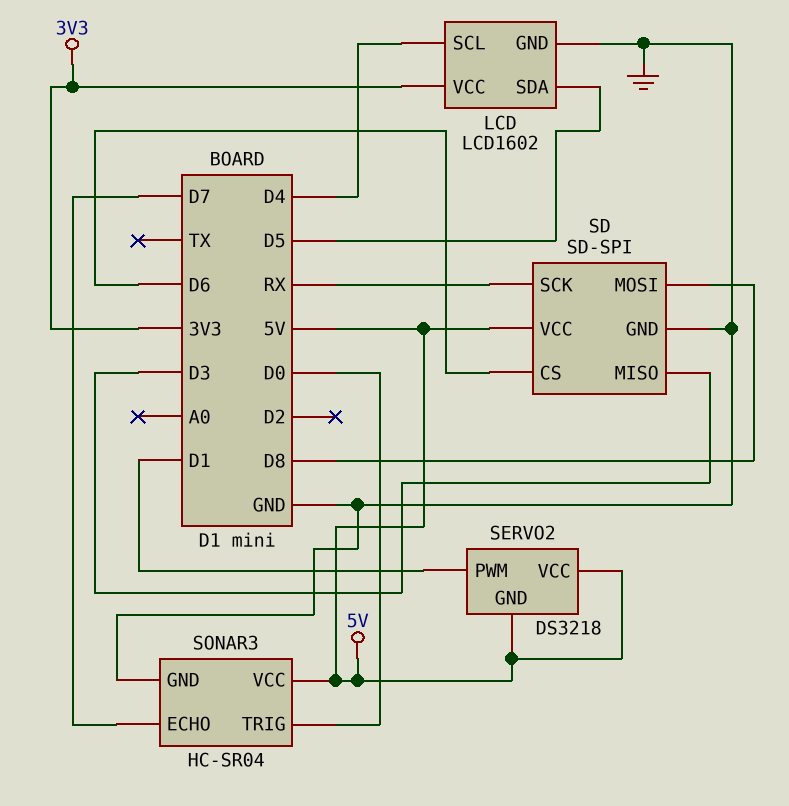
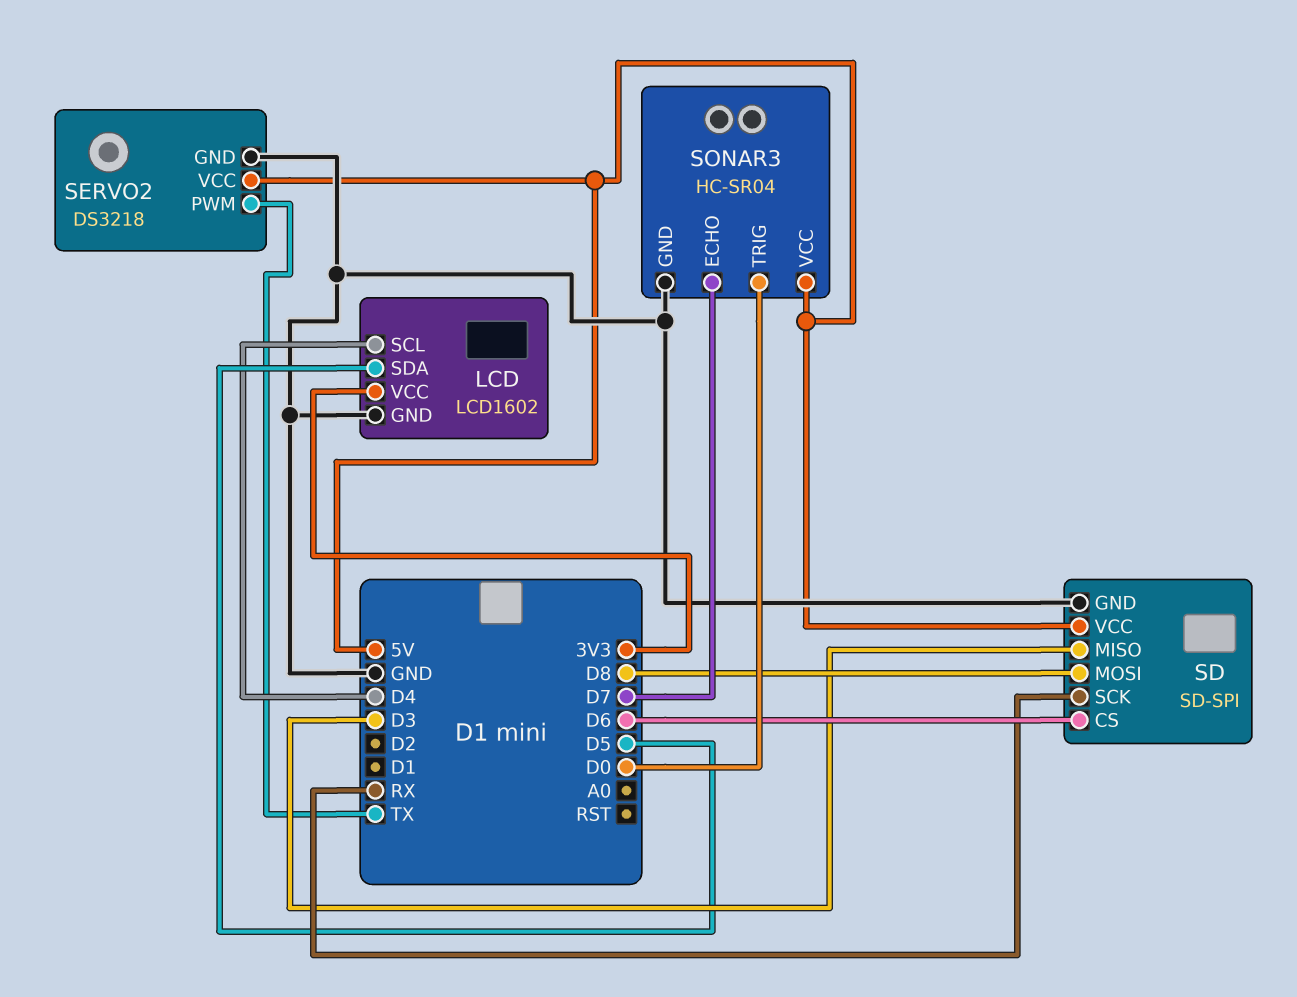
SERVO2 pin GND: 5V -> GND
SERVO2 pin PWM: D1 -> TX

